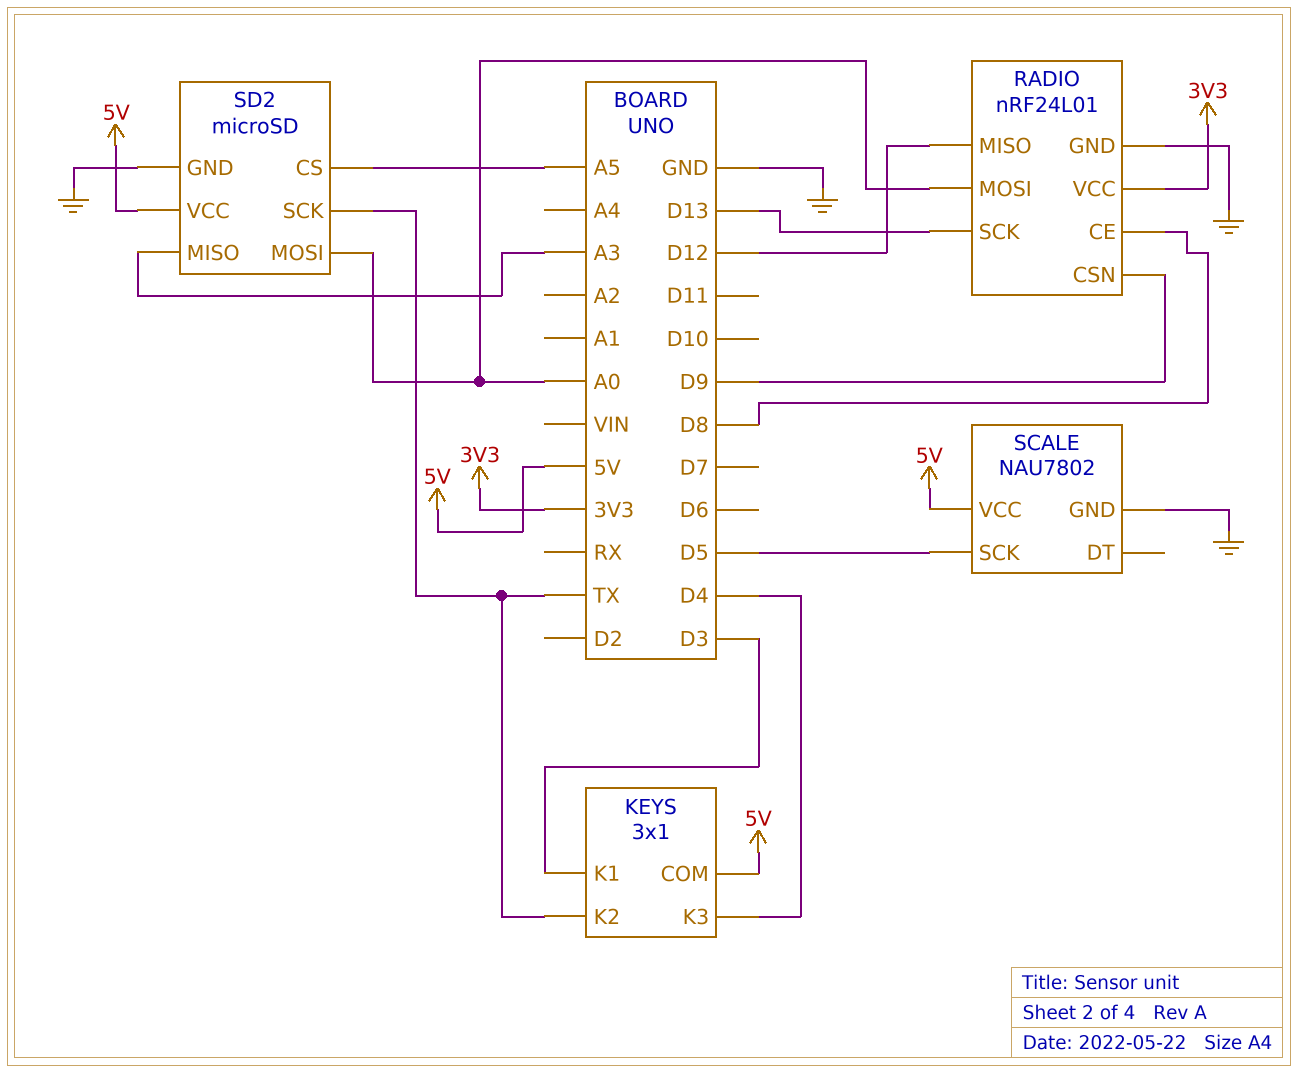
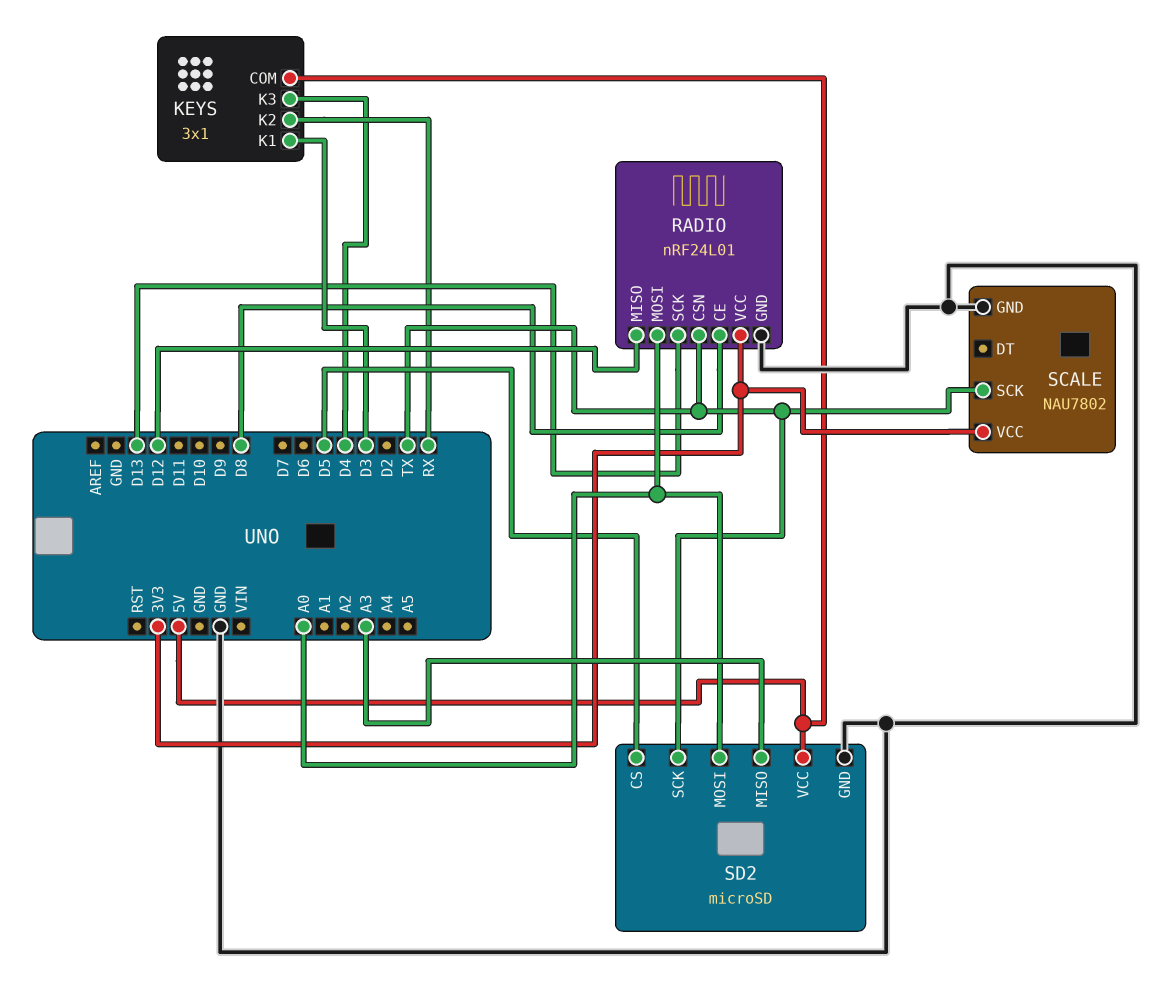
KEYS pin K2: TX -> RX
RADIO pin CSN: D9 -> TX
SCALE pin SCK: D5 -> TX
SCALE pin VCC: 5V -> 3V3
SD2 pin CS: A5 -> D5

